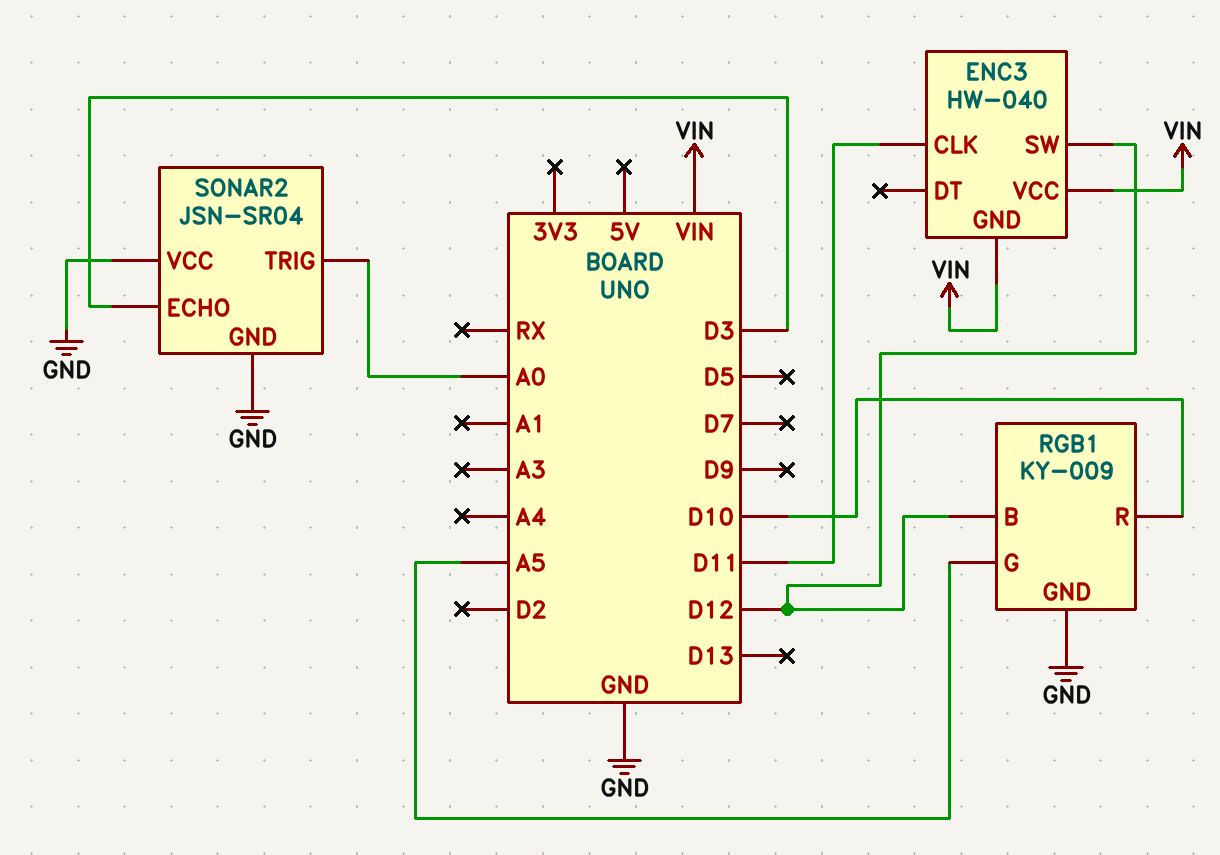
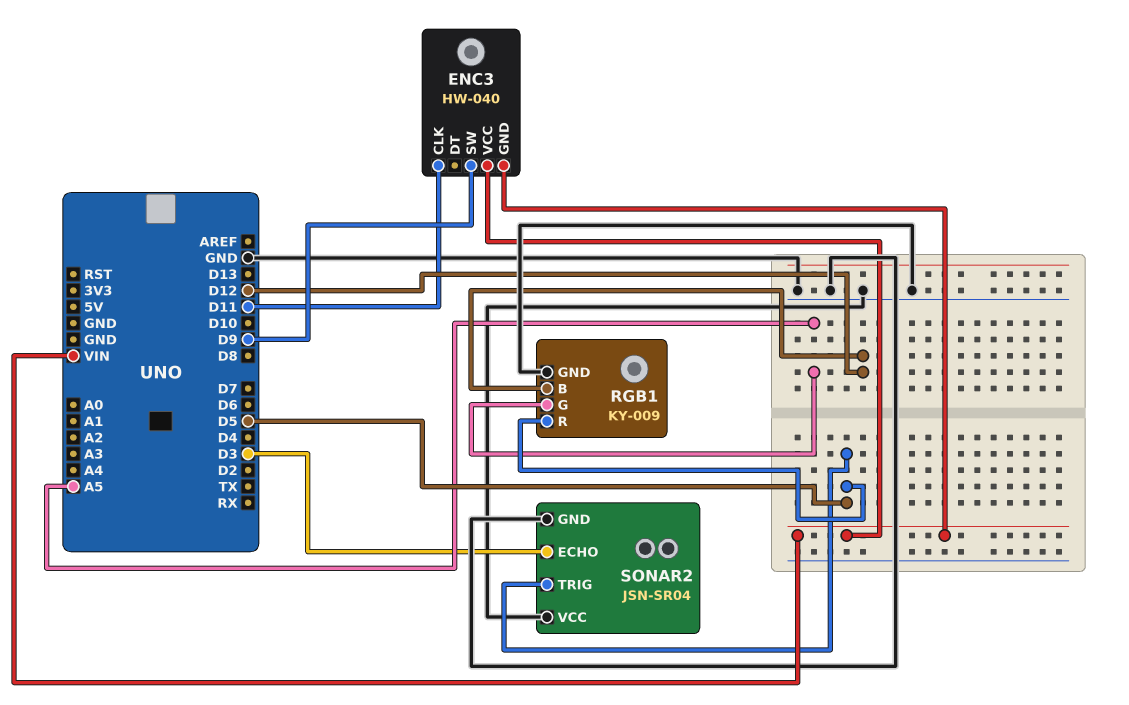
ENC3 pin SW: D12 -> D9
RGB1 pin R: D10 -> D5
SONAR2 pin TRIG: A0 -> D5

